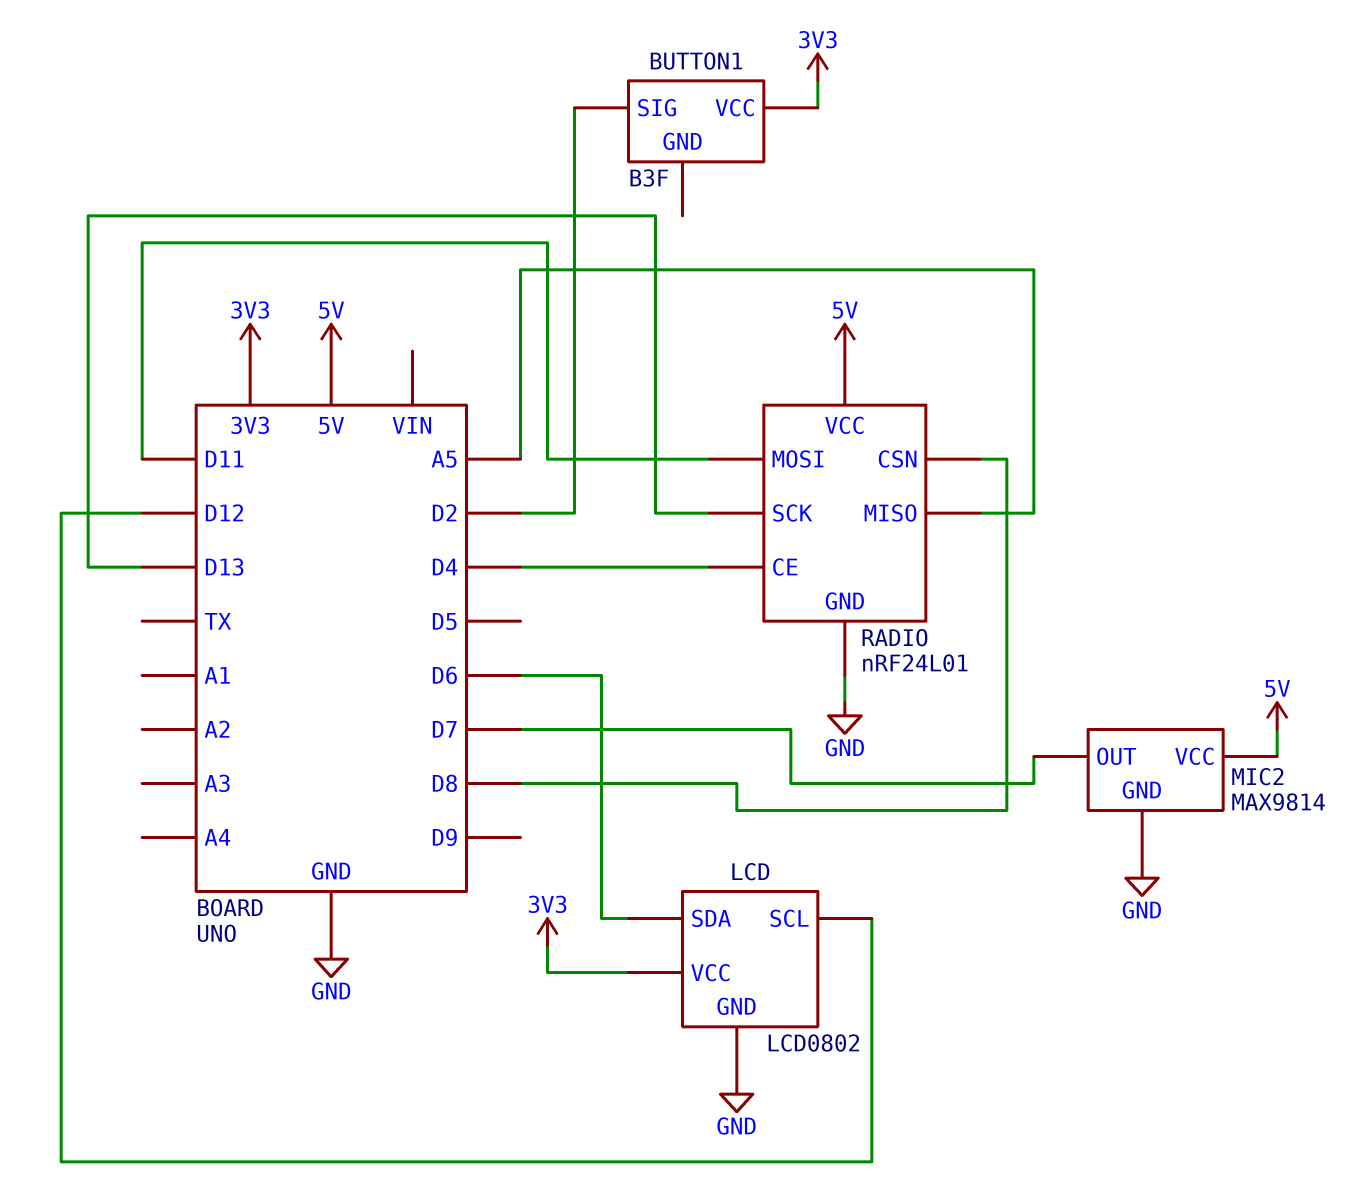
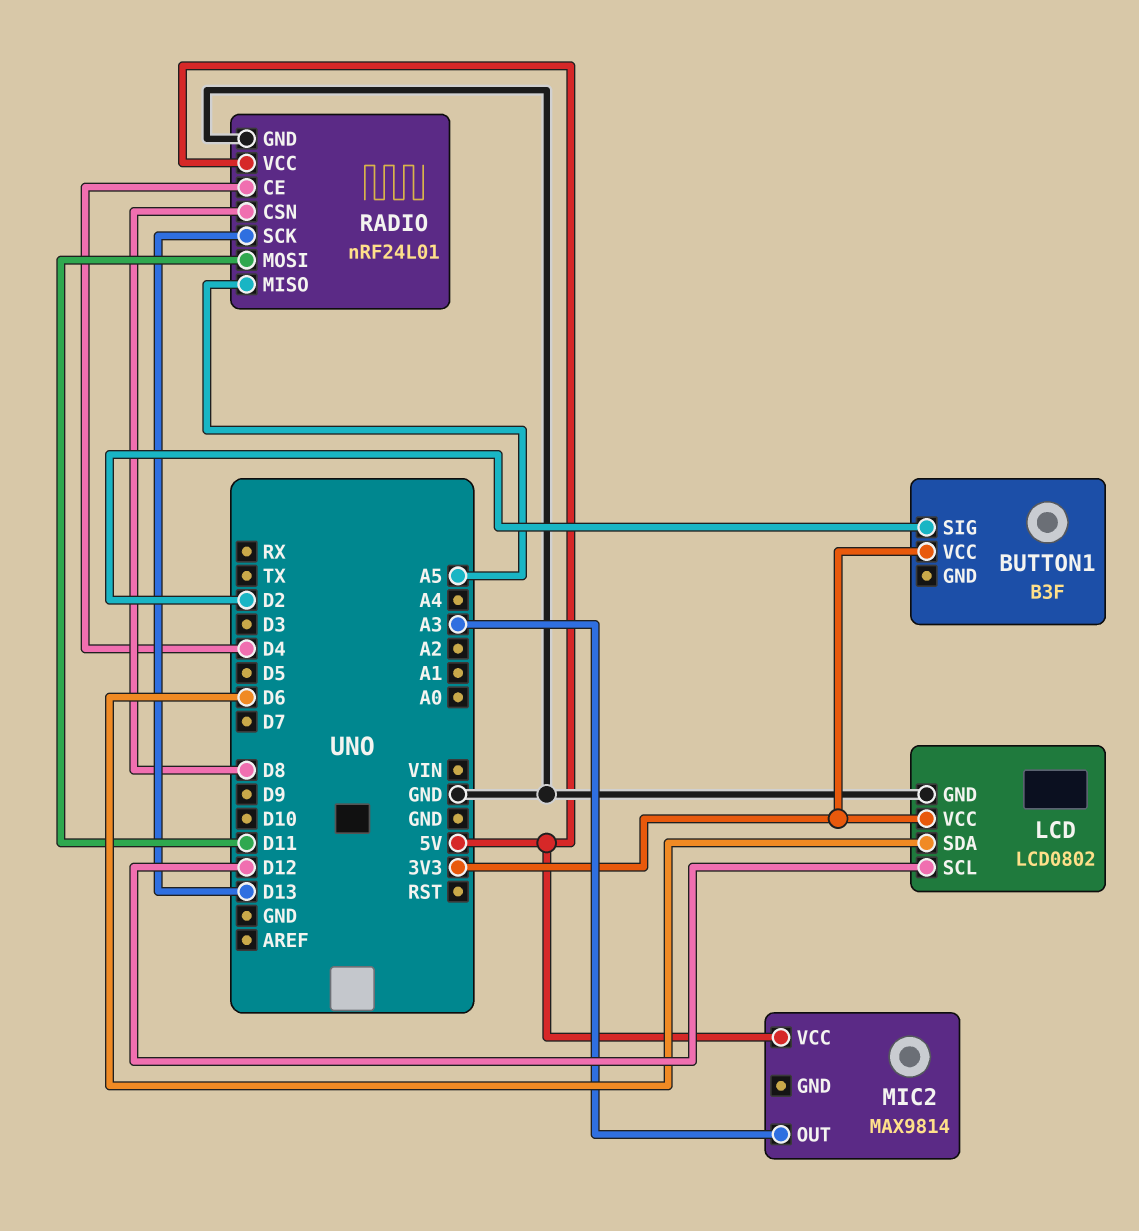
MIC2 pin GND: GND -> none
MIC2 pin OUT: D7 -> A3

